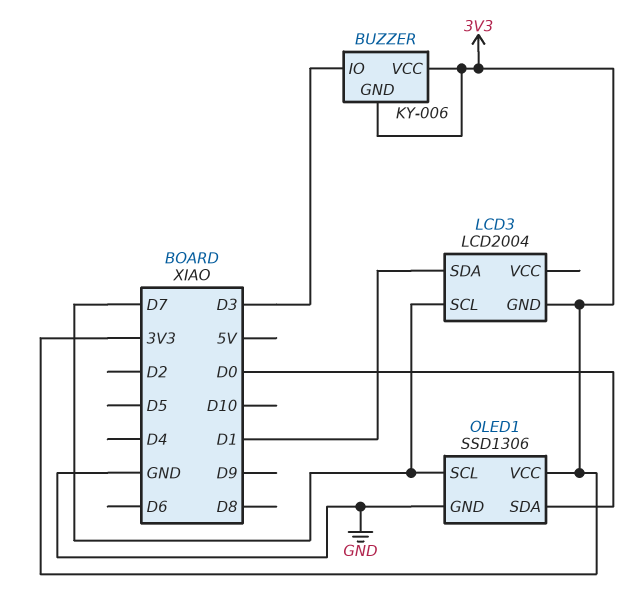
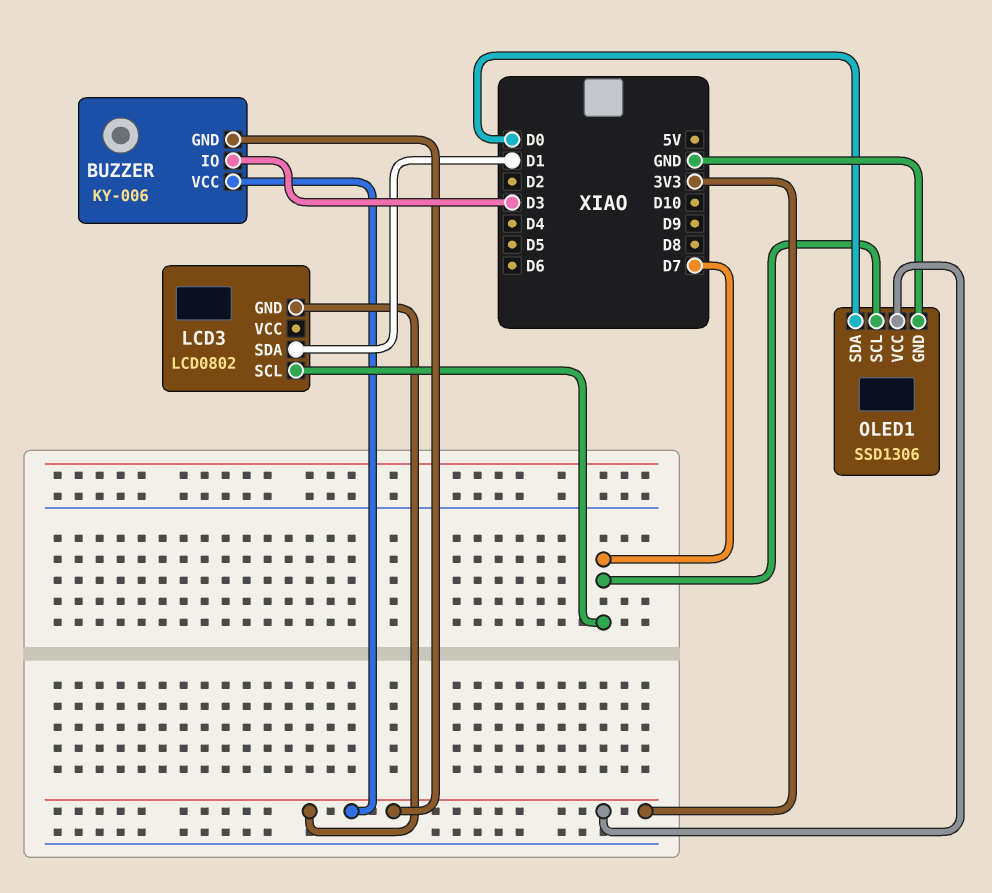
LCD3: LCD2004 -> LCD0802

